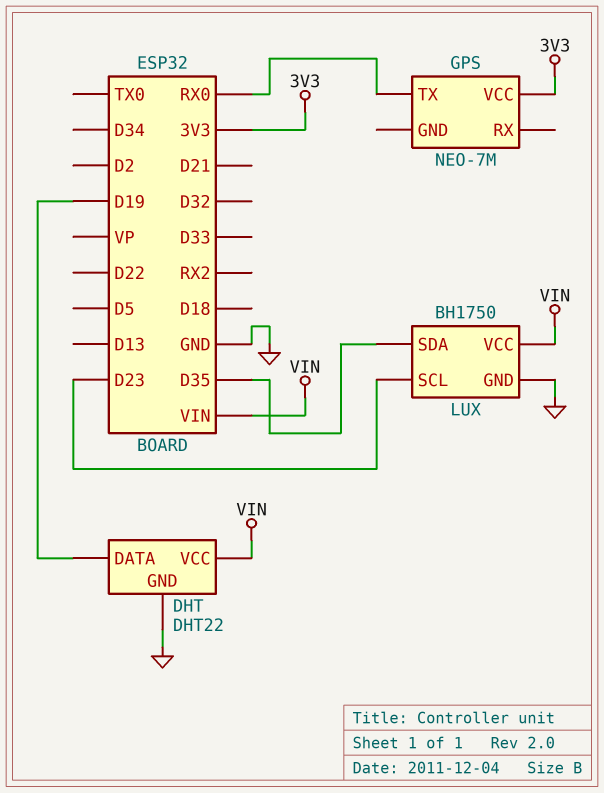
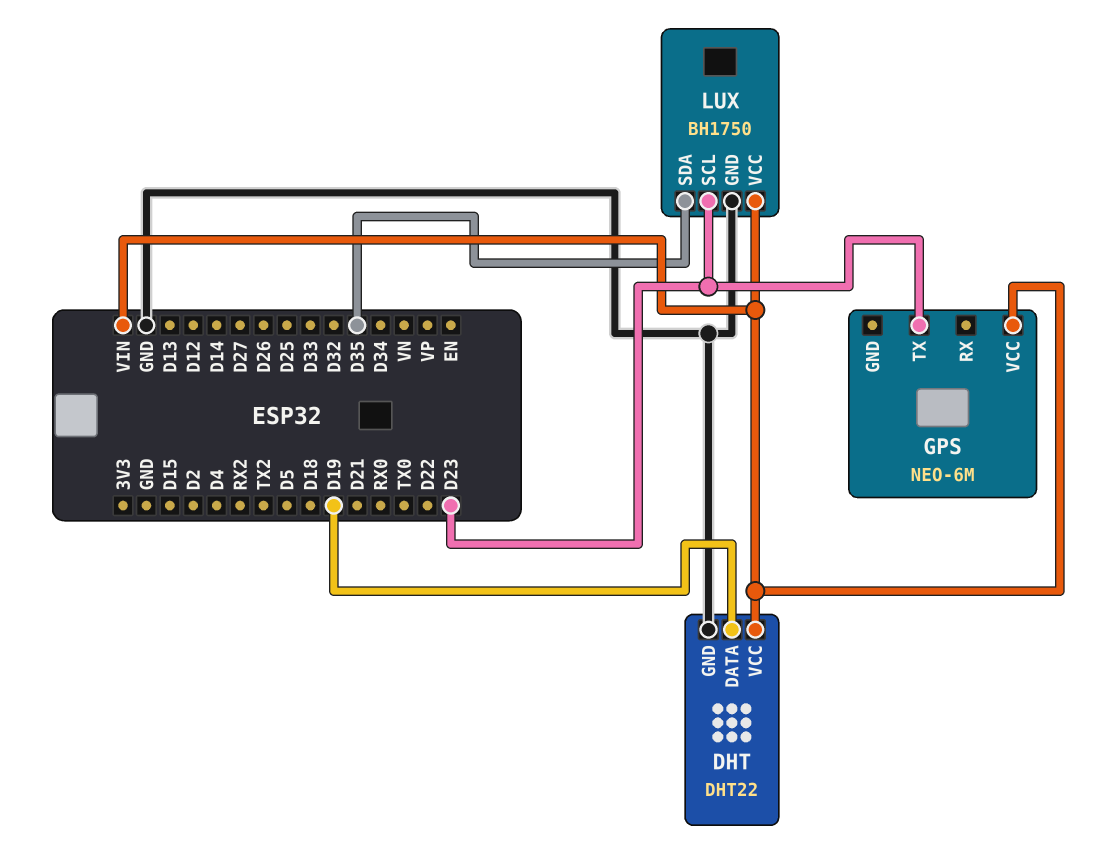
GPS: NEO-7M -> NEO-6M
GPS pin TX: RX0 -> D23
GPS pin VCC: 3V3 -> VIN

